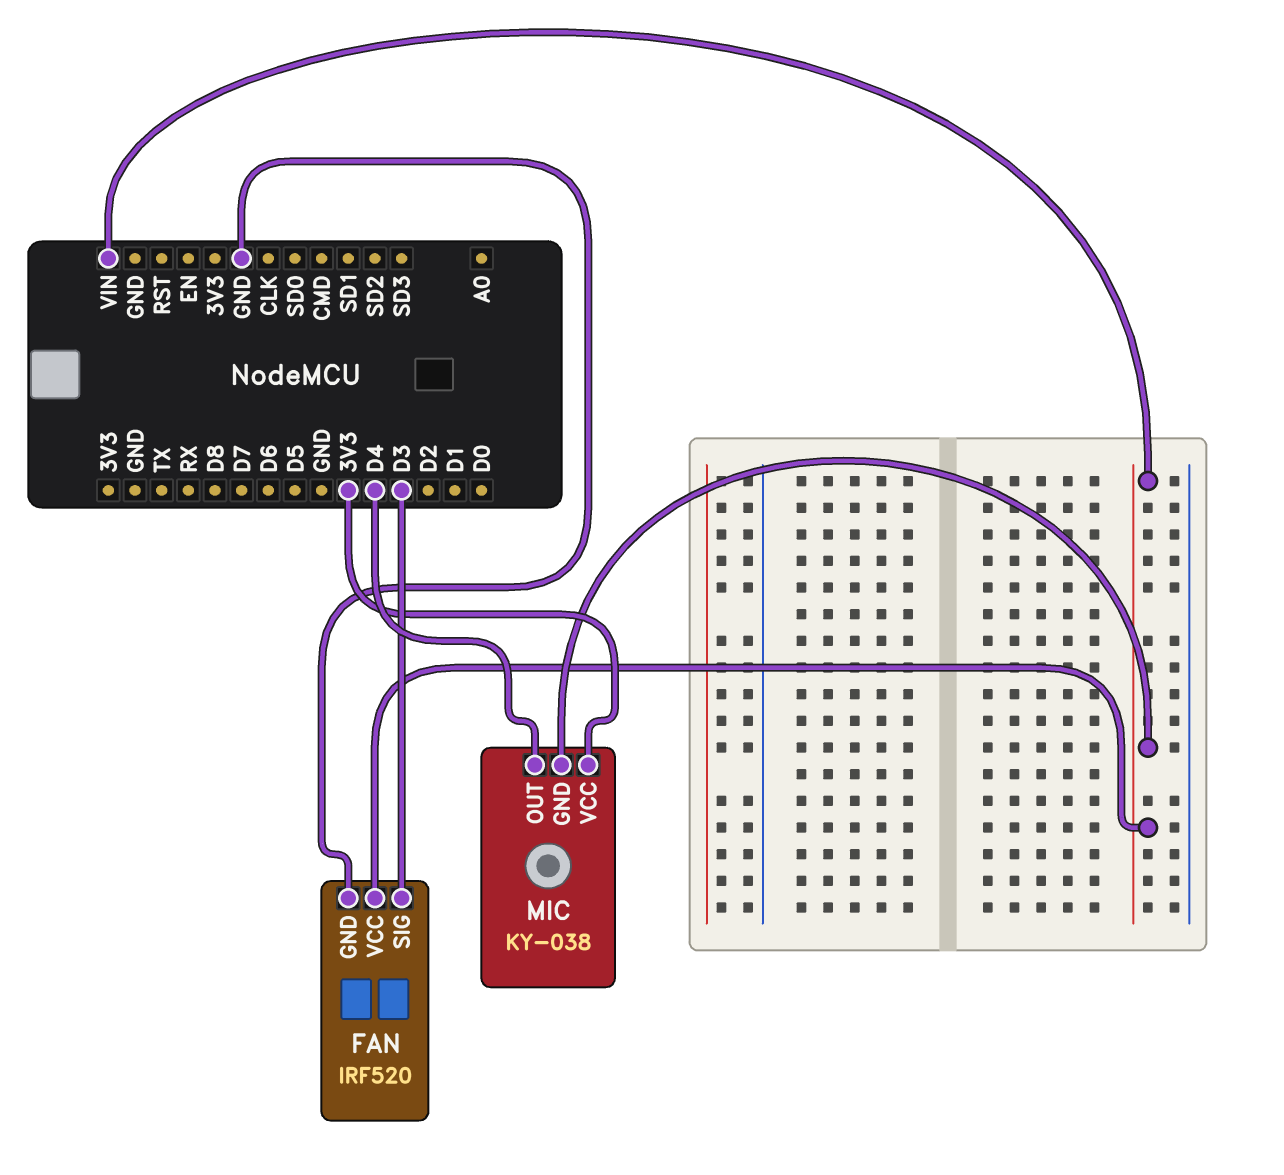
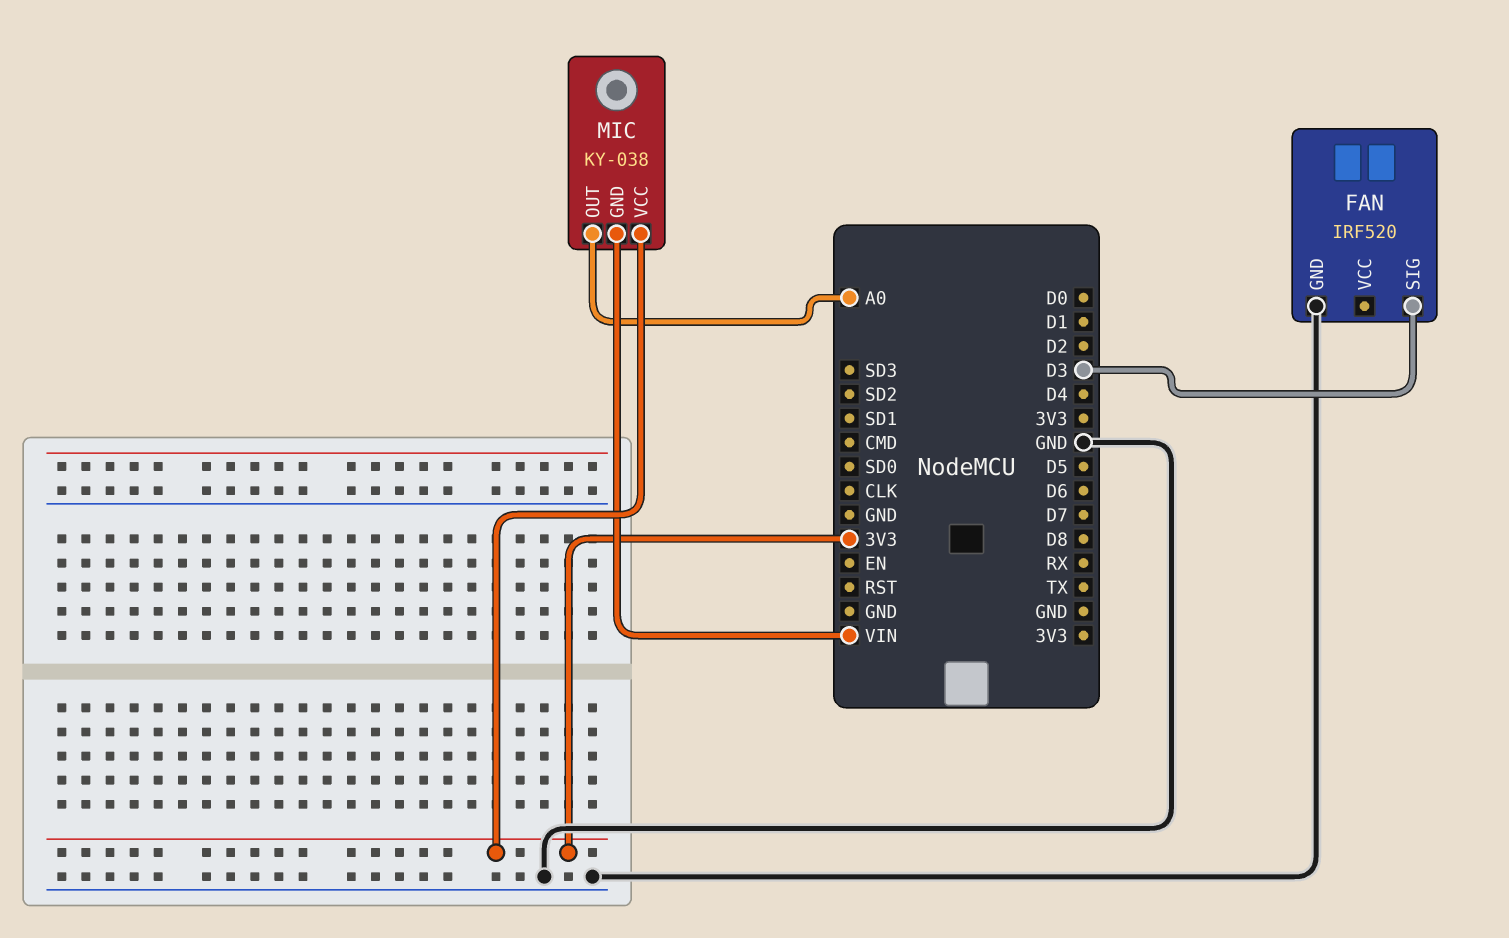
FAN pin VCC: VIN -> none
MIC pin OUT: D4 -> A0

